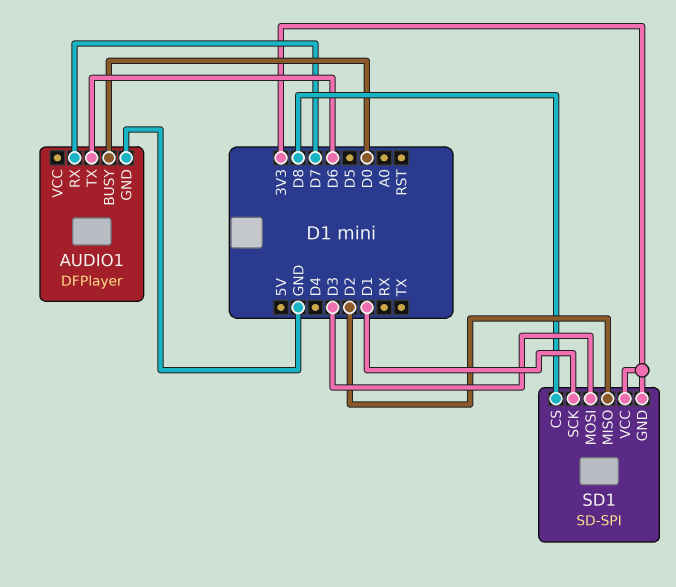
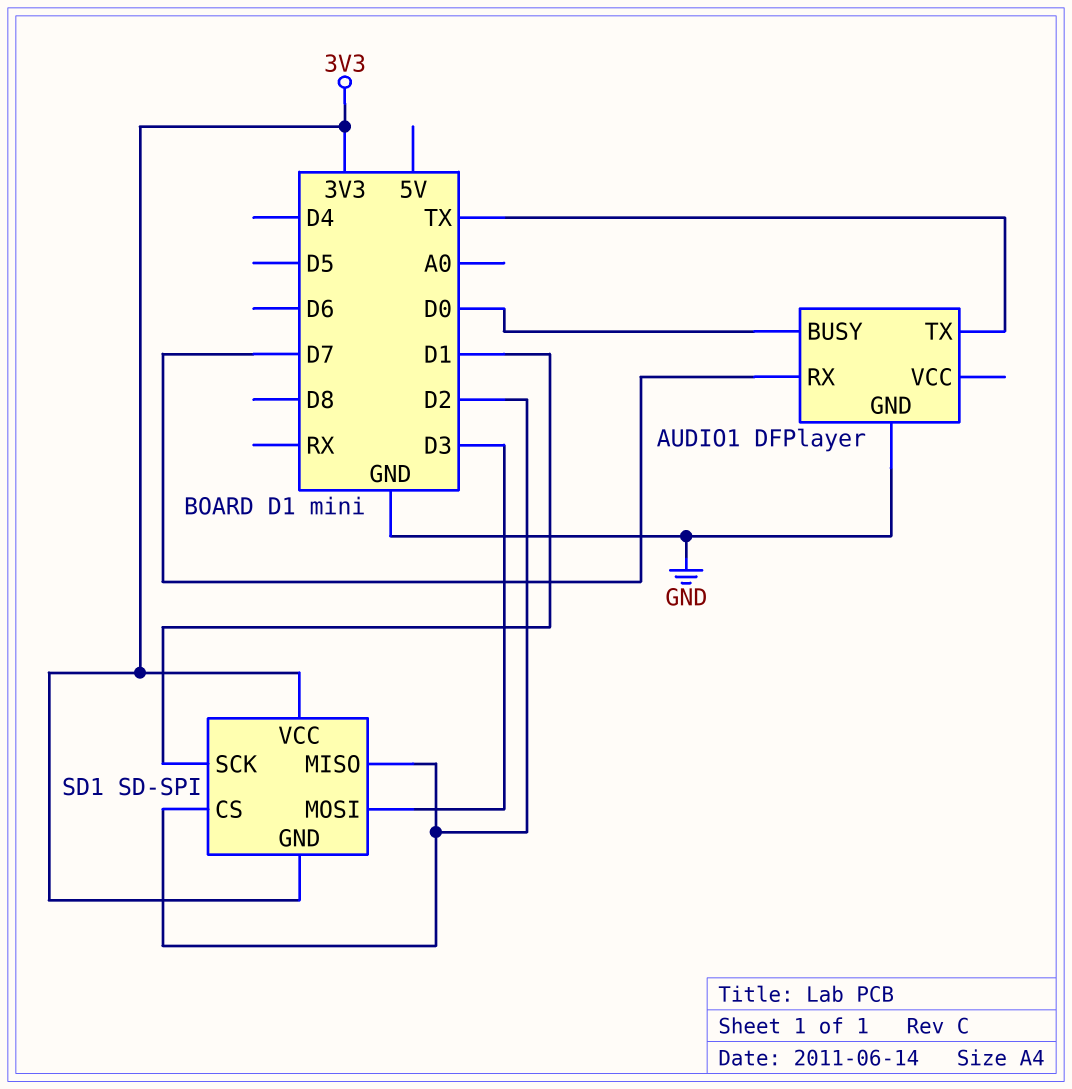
AUDIO1 pin TX: D6 -> TX
SD1 pin CS: D8 -> D2

